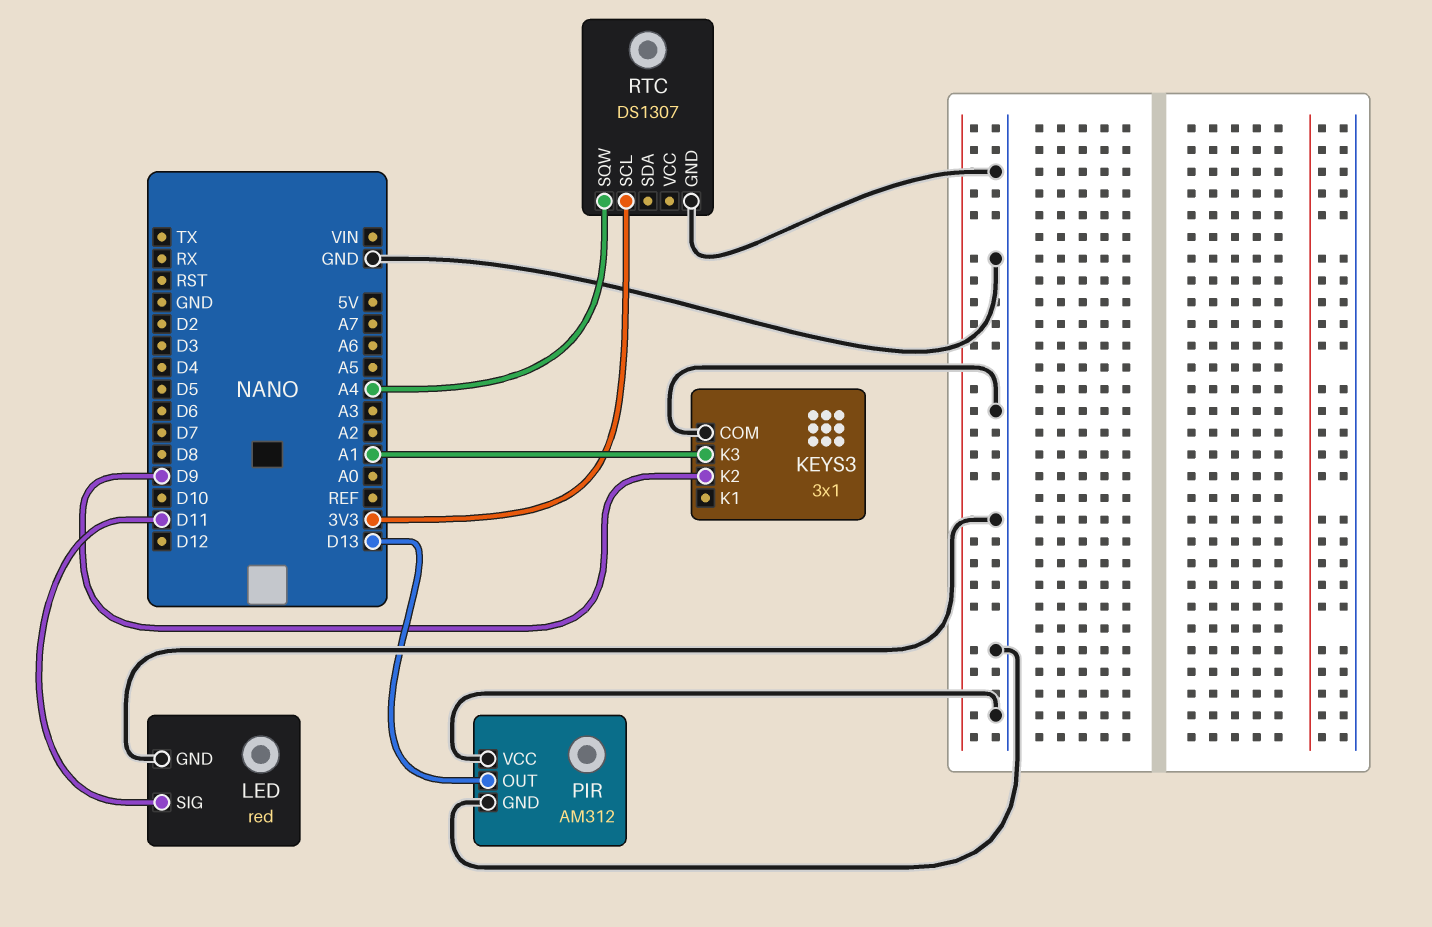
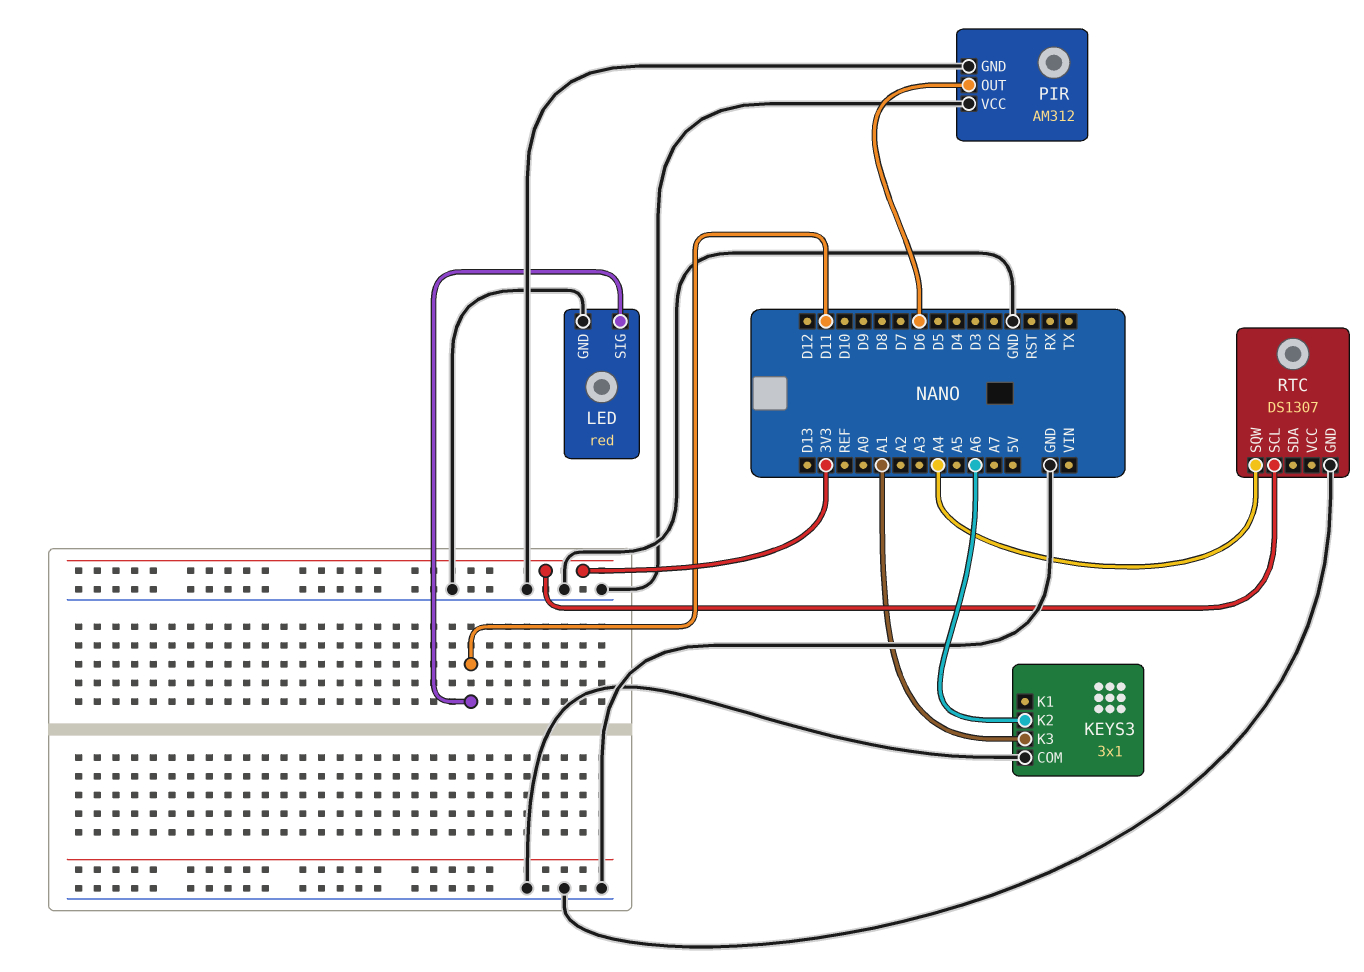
KEYS3 pin K2: D9 -> A6
PIR pin OUT: D13 -> D6

